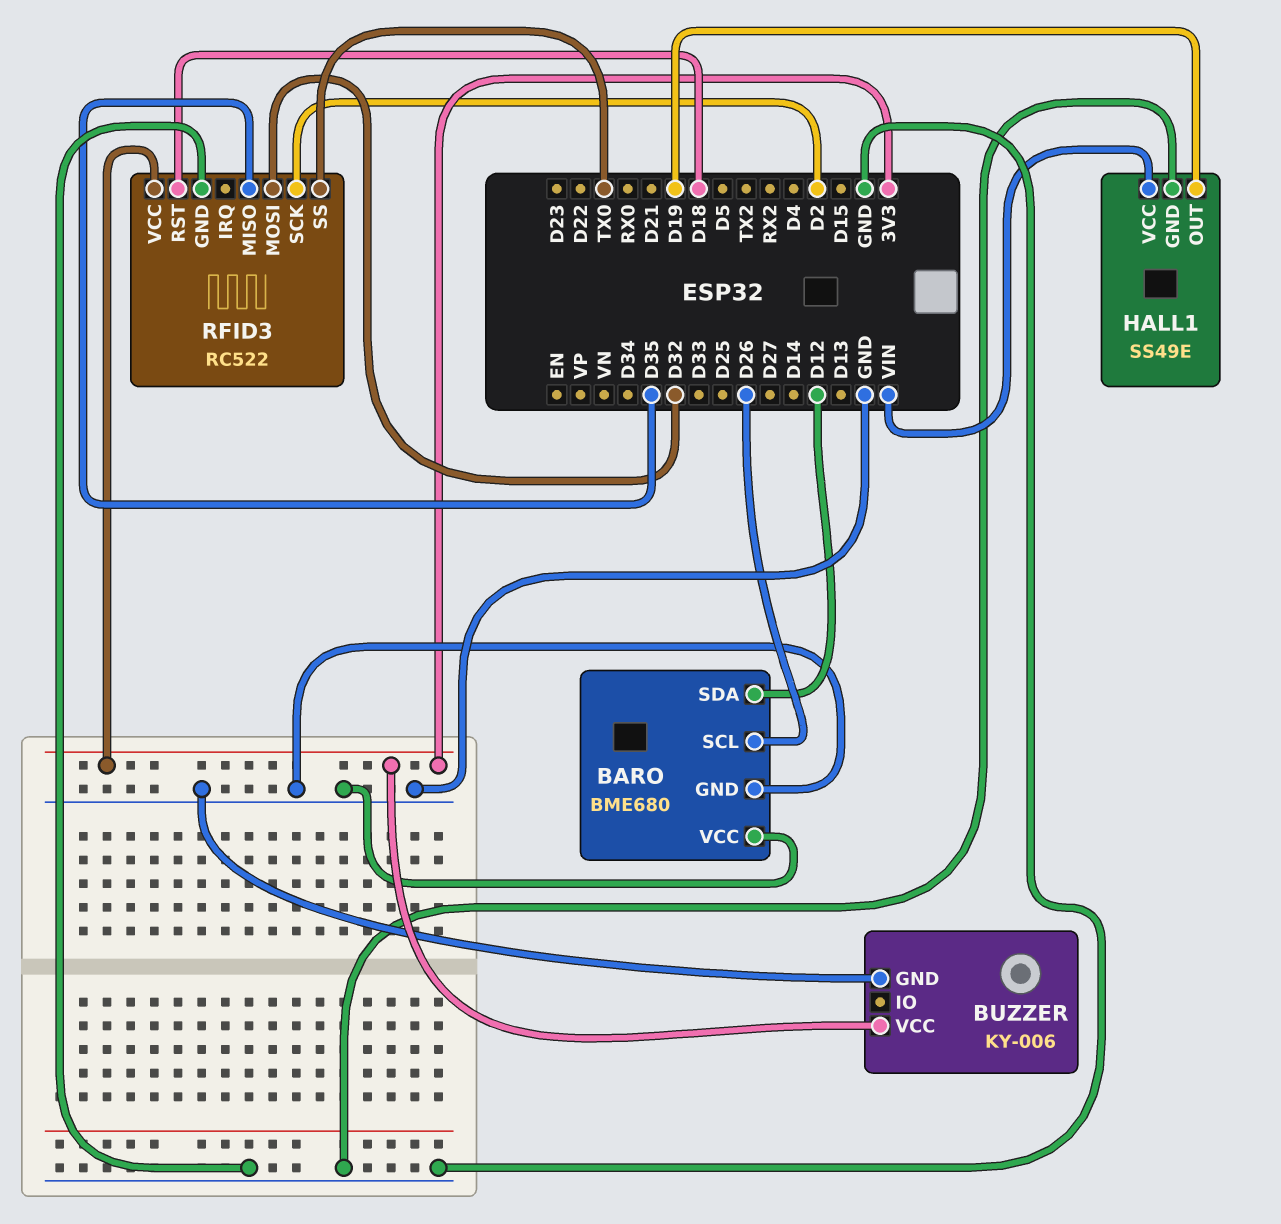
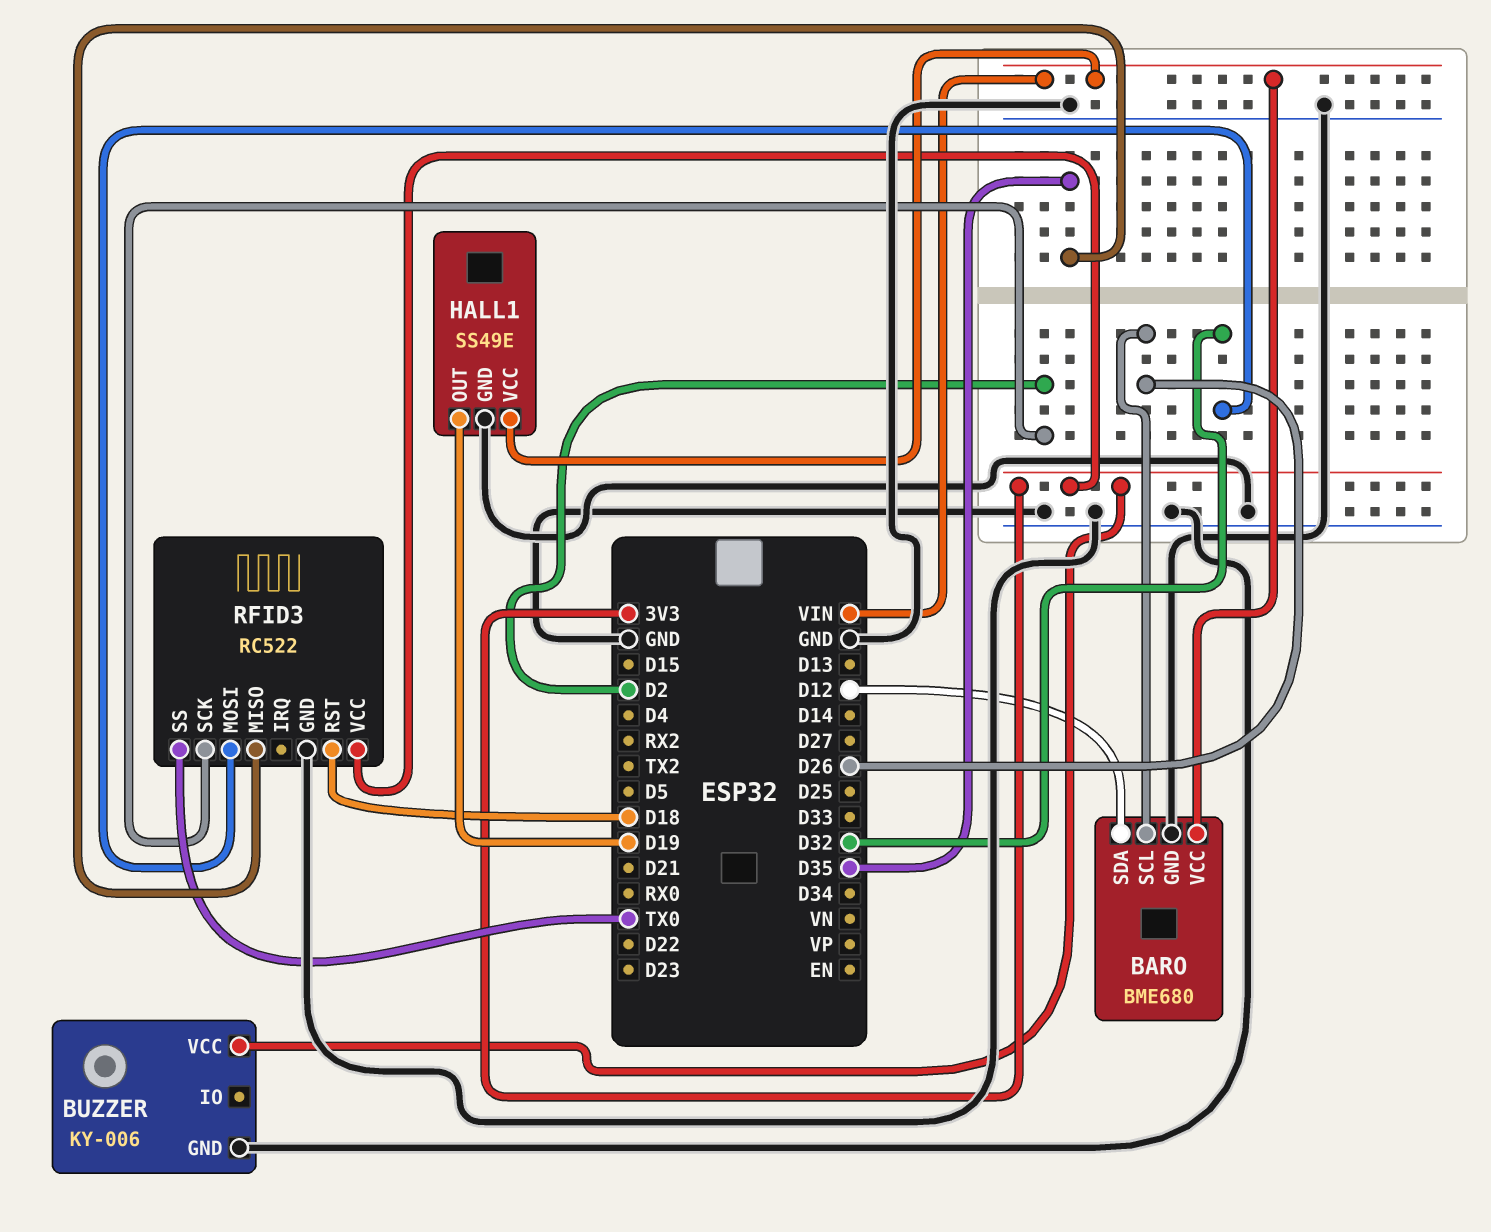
BARO pin VCC: GND -> VIN

